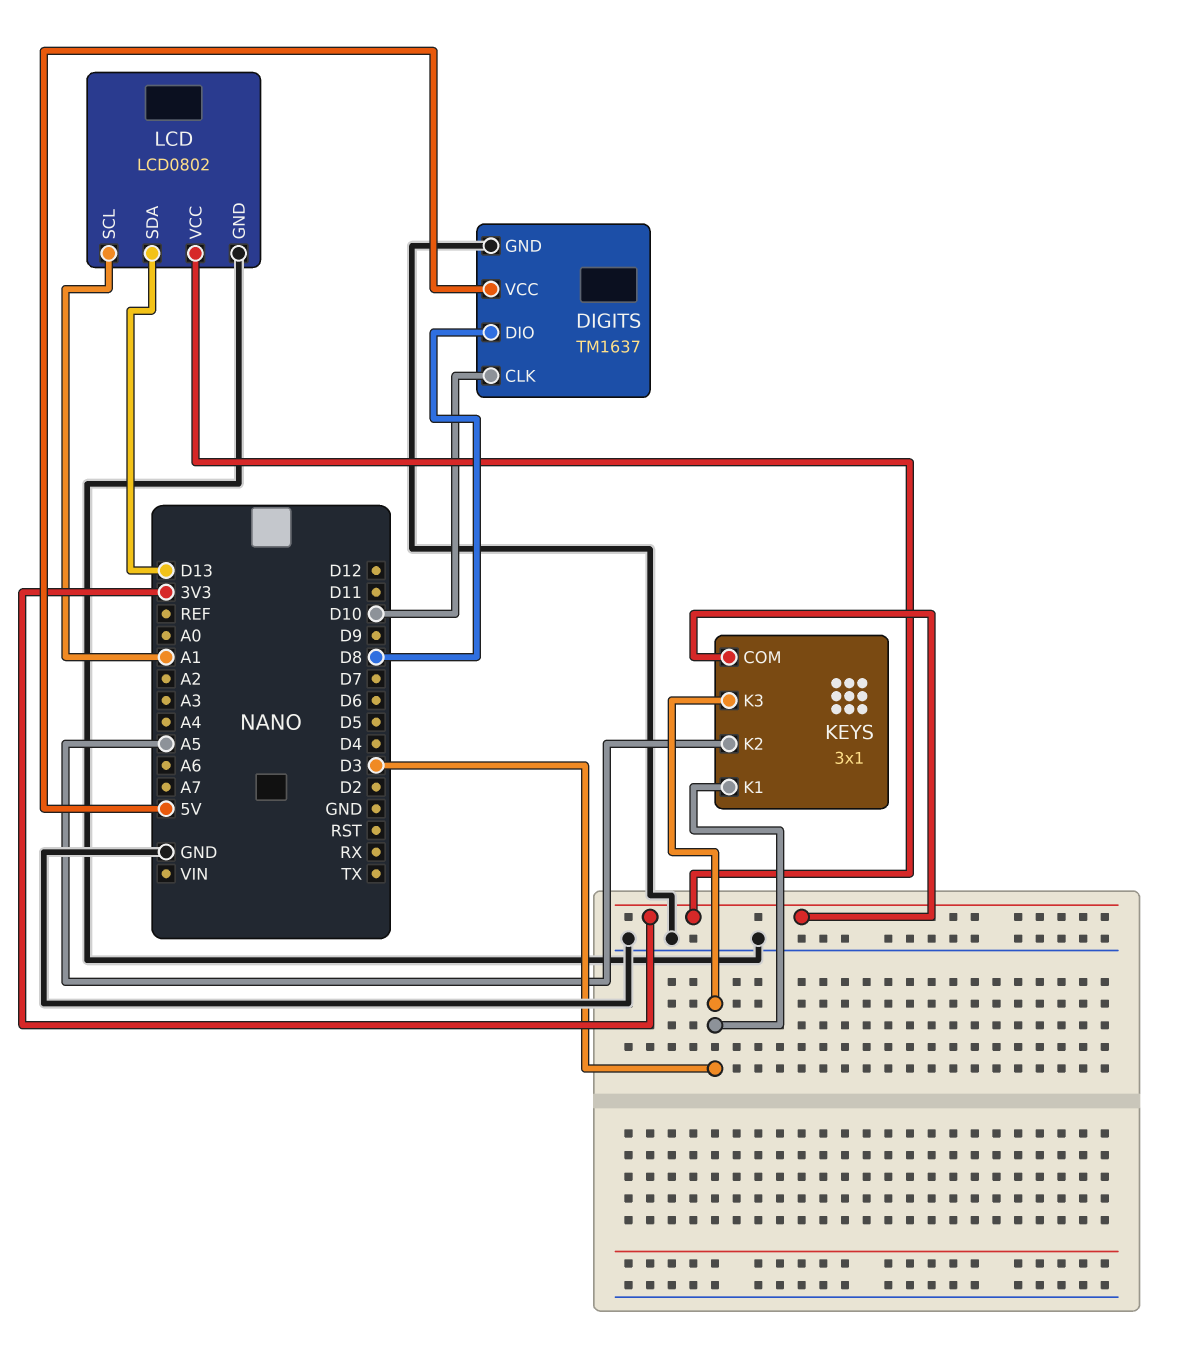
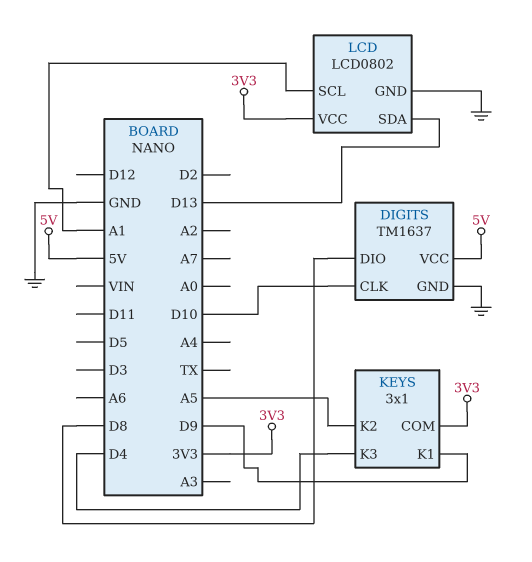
KEYS pin K1: D3 -> D9
KEYS pin K3: D3 -> D4

